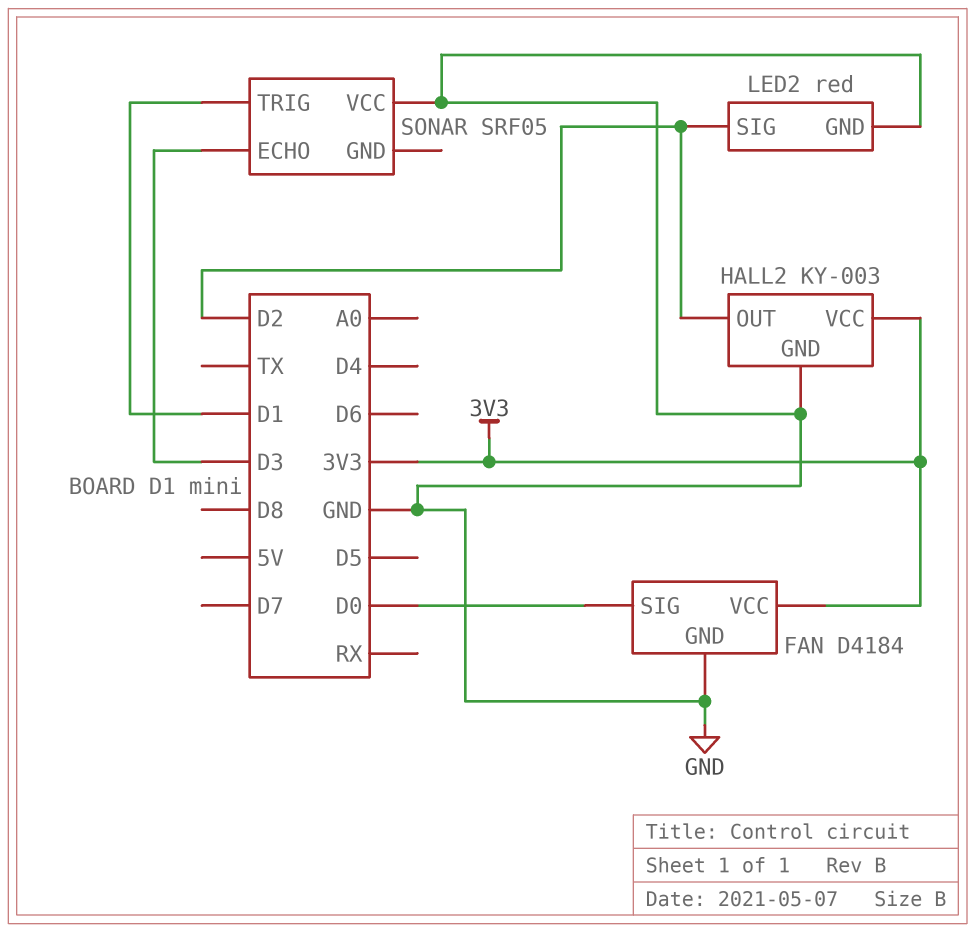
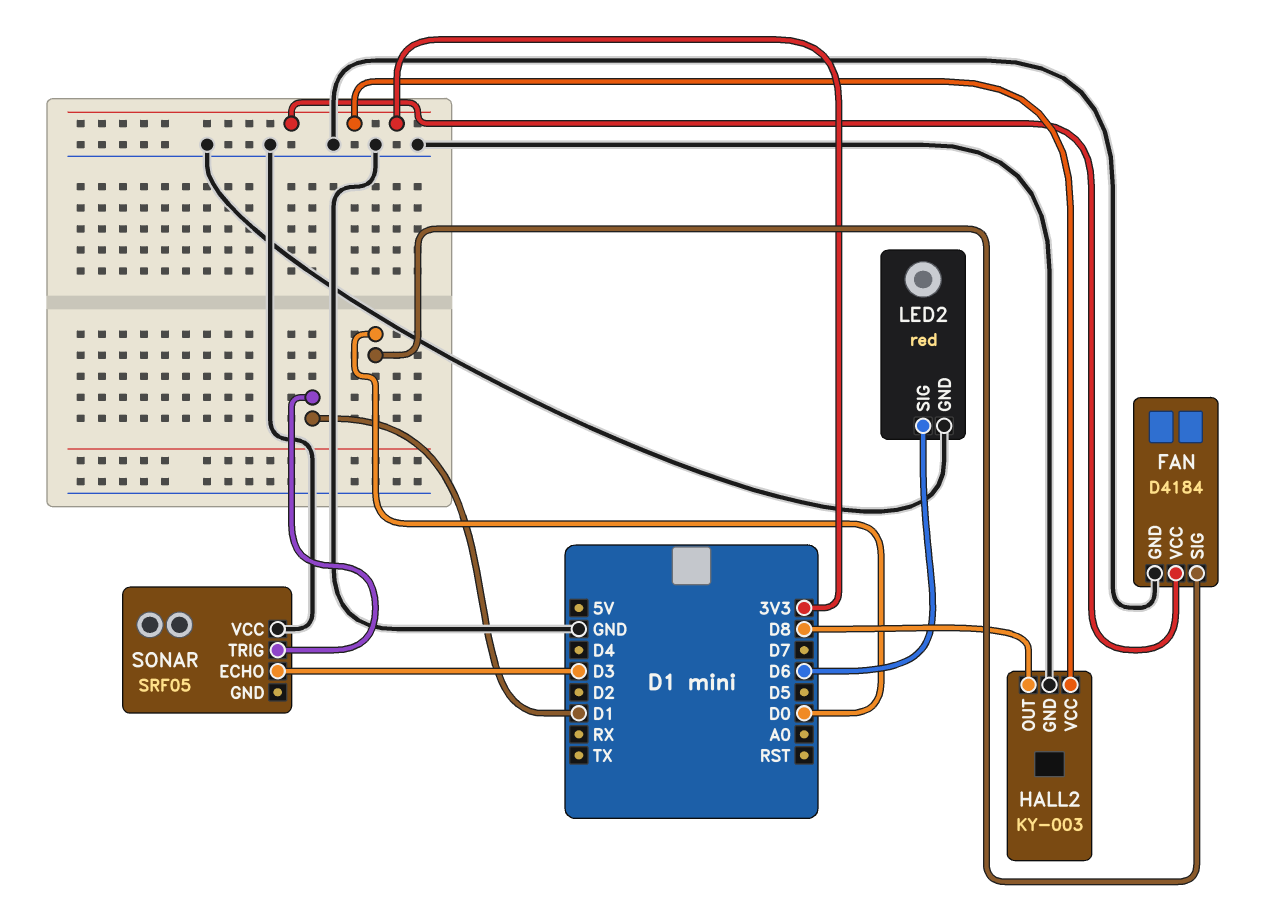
HALL2 pin OUT: D2 -> D8
LED2 pin SIG: D2 -> D6

